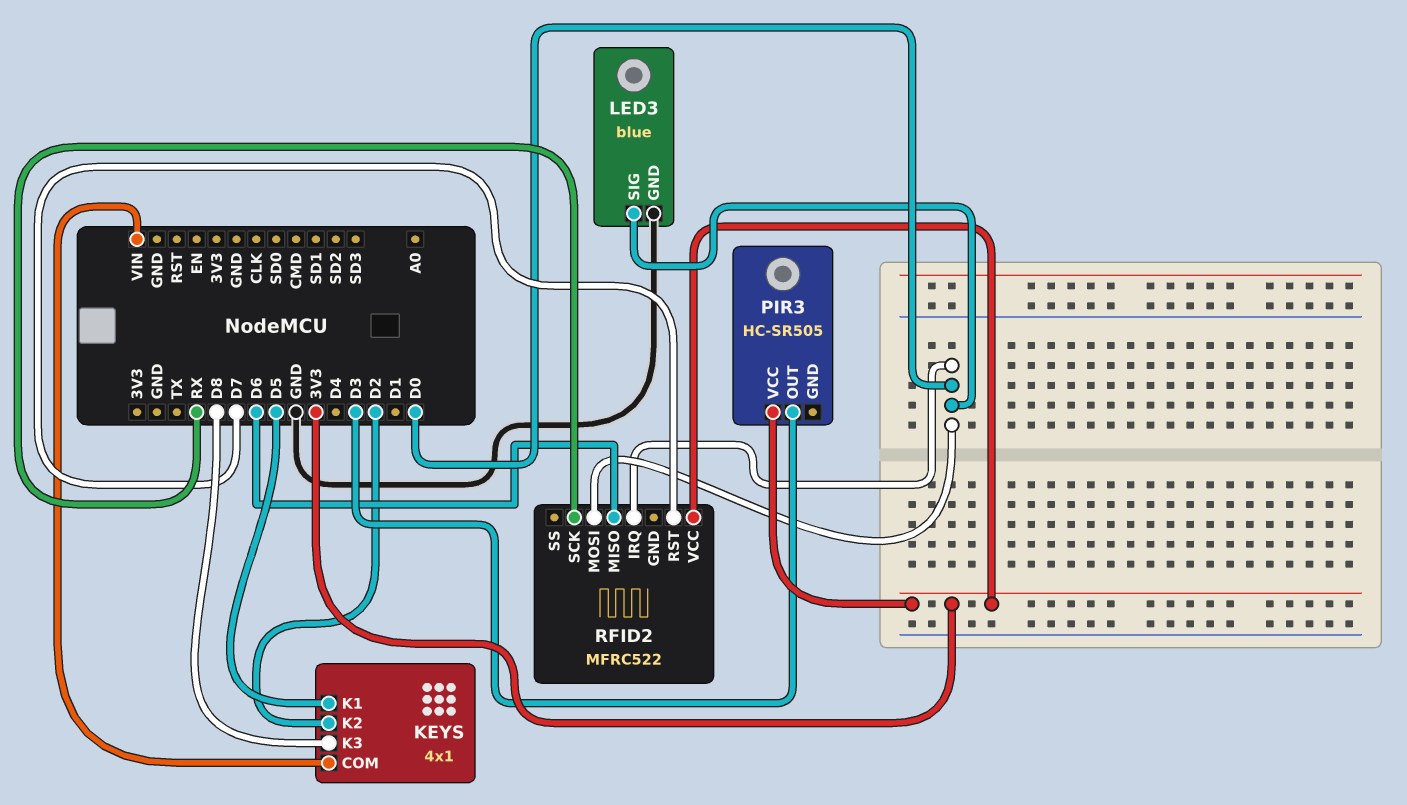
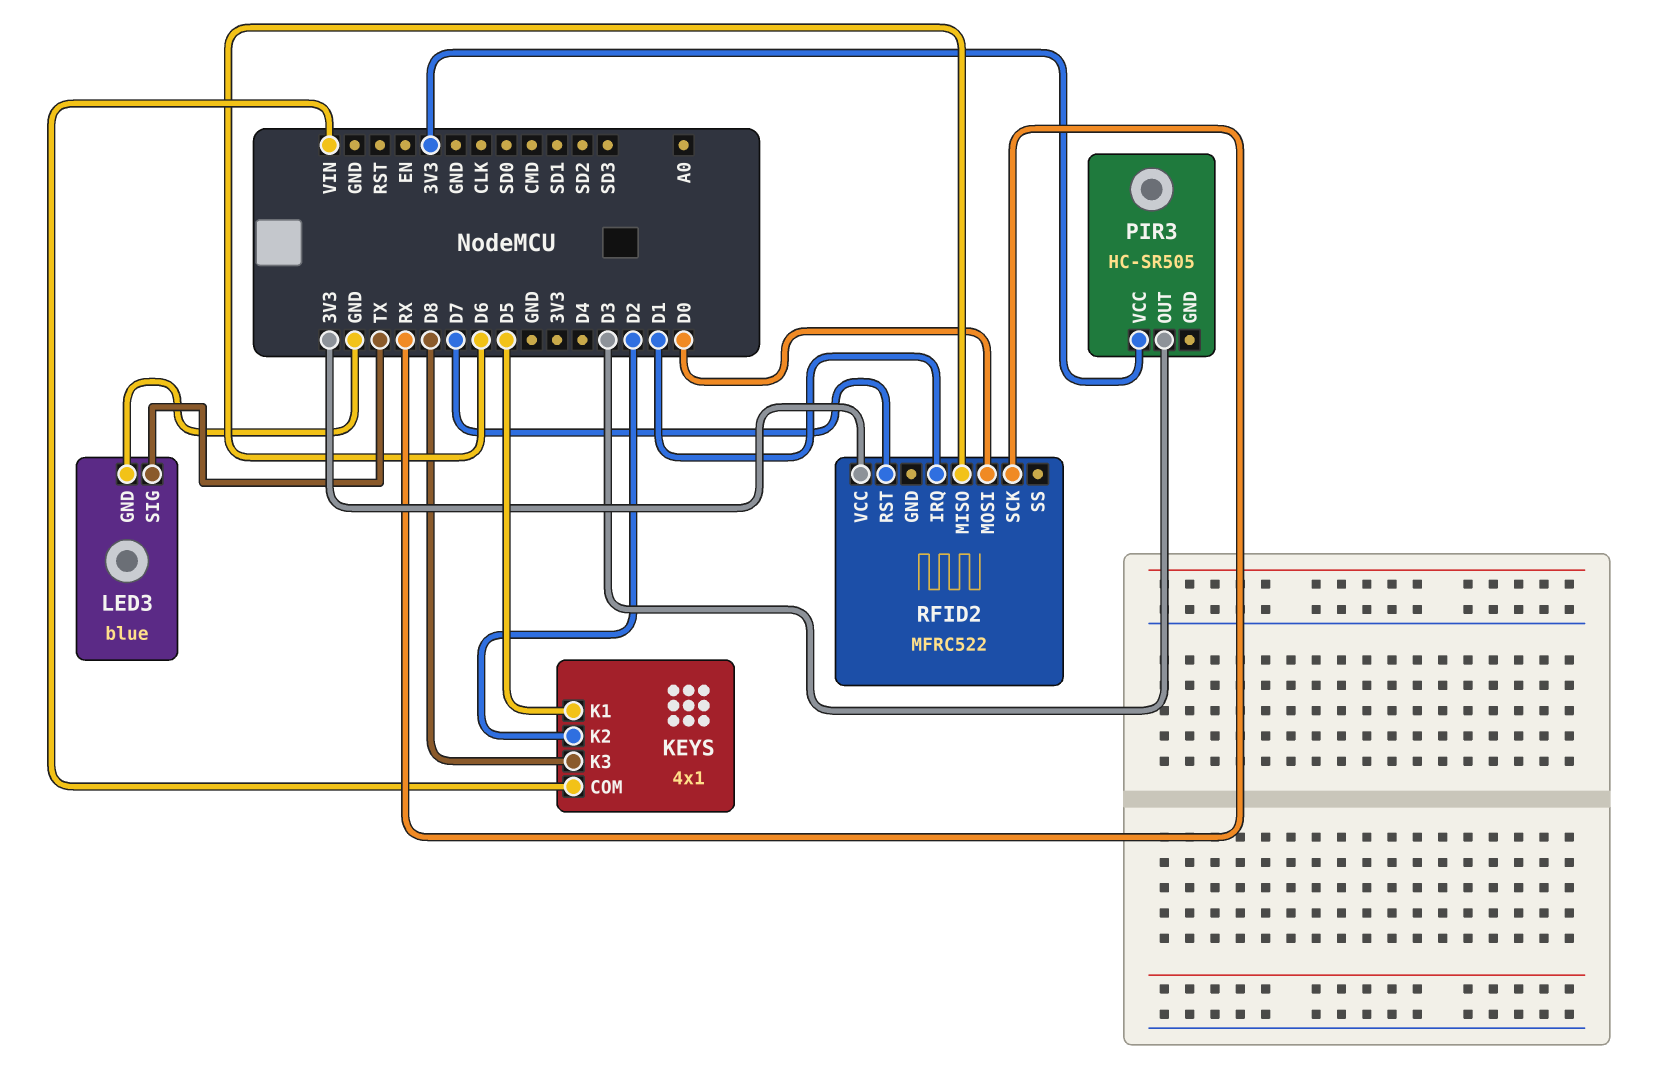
LED3 pin SIG: D0 -> TX
RFID2 pin IRQ: D0 -> D1

